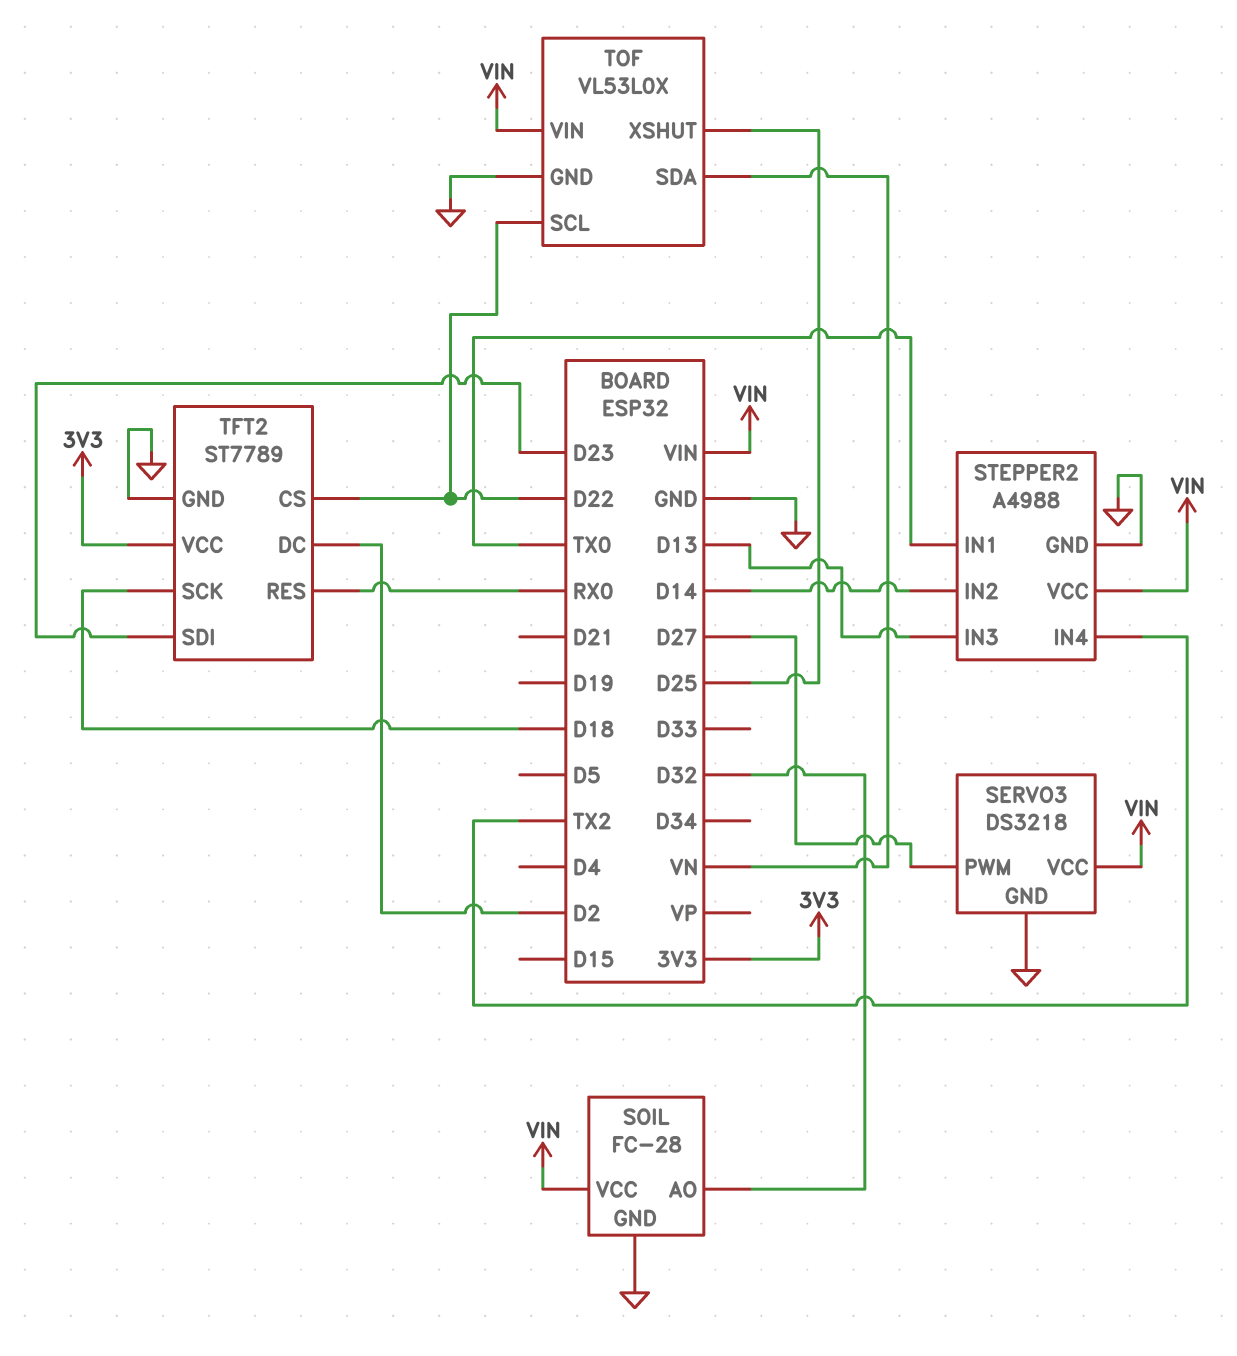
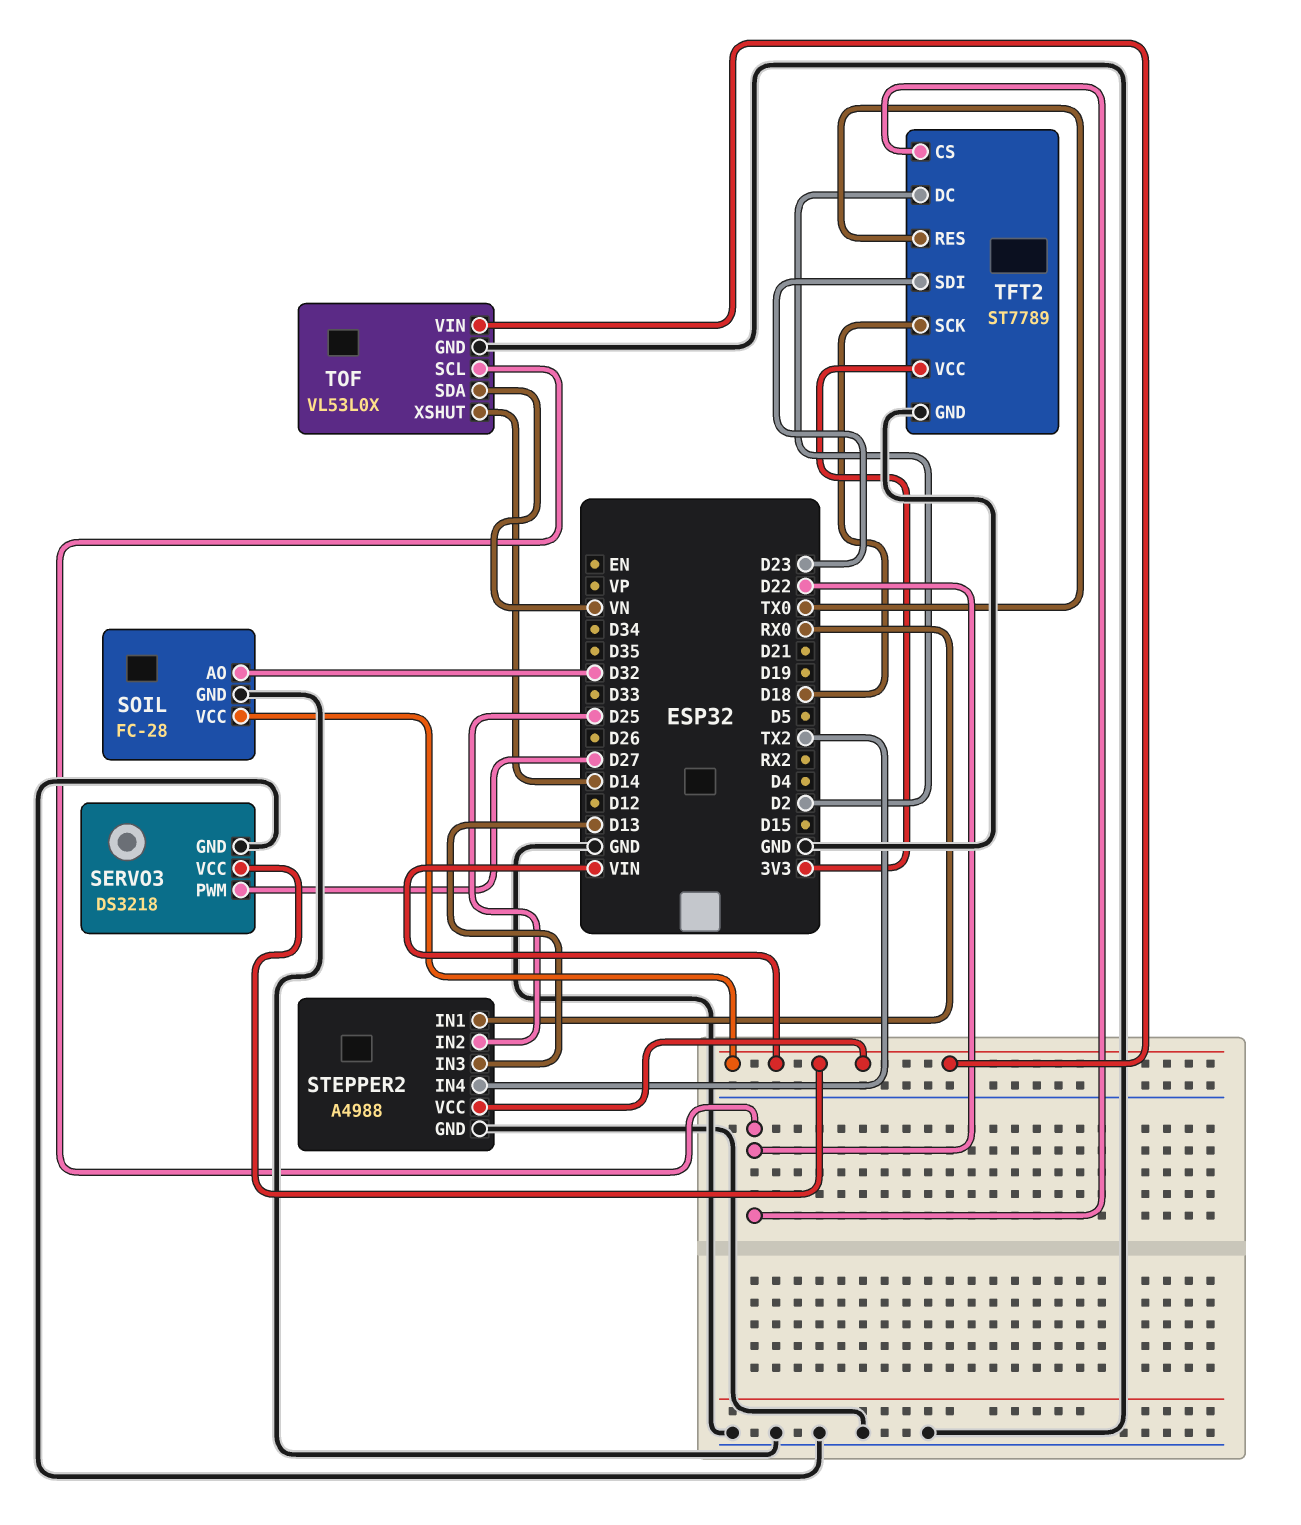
STEPPER2 pin IN1: TX0 -> RX0
STEPPER2 pin IN2: D14 -> D25
TFT2 pin RES: RX0 -> TX0
TOF pin XSHUT: D25 -> D14

